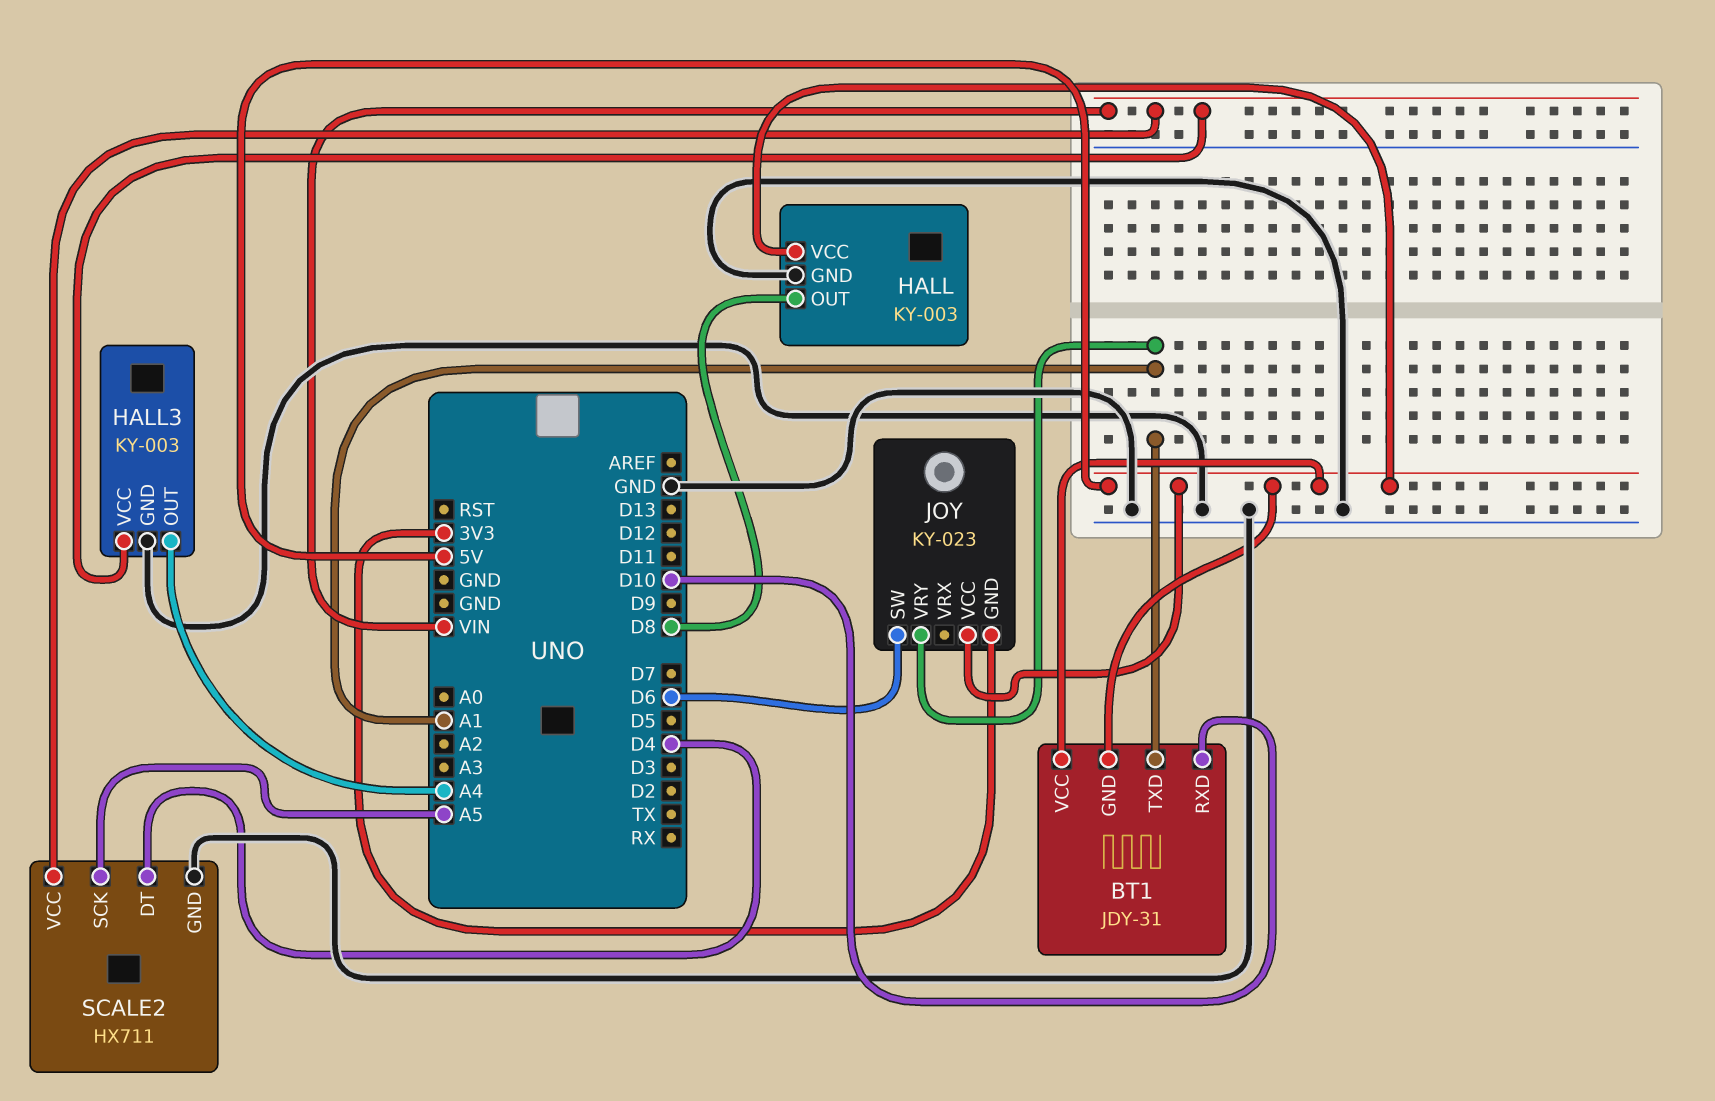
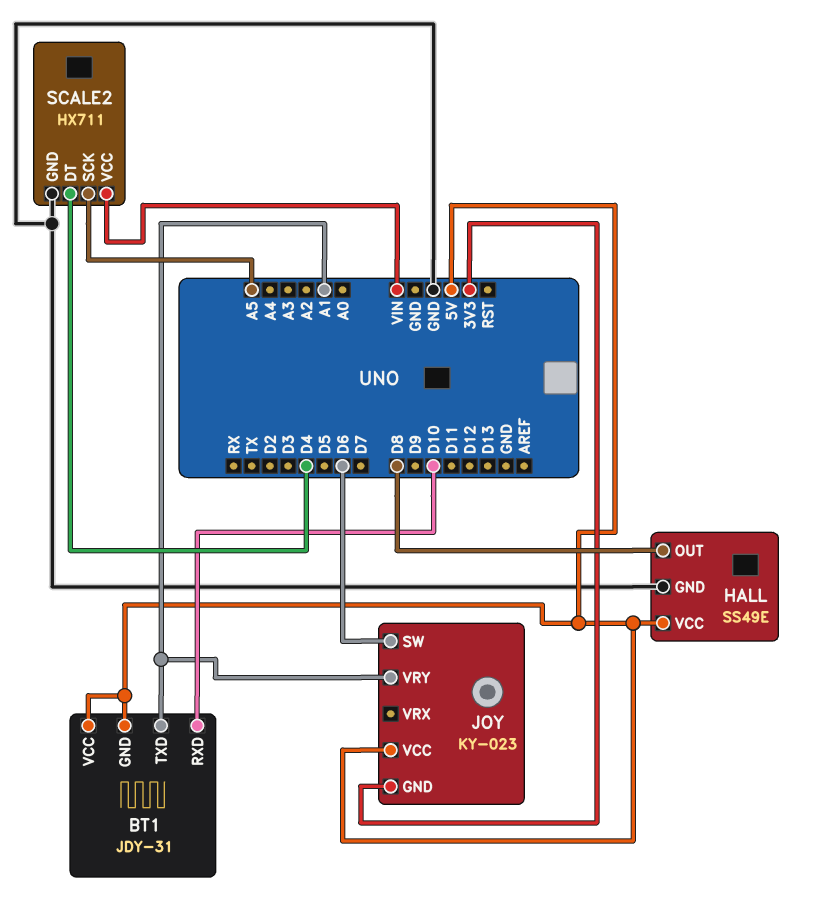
HALL: KY-003 -> SS49E
HALL3: KY-003 -> none
HALL3 pin GND: GND -> none
HALL3 pin OUT: A4 -> none
HALL3 pin VCC: VIN -> none

